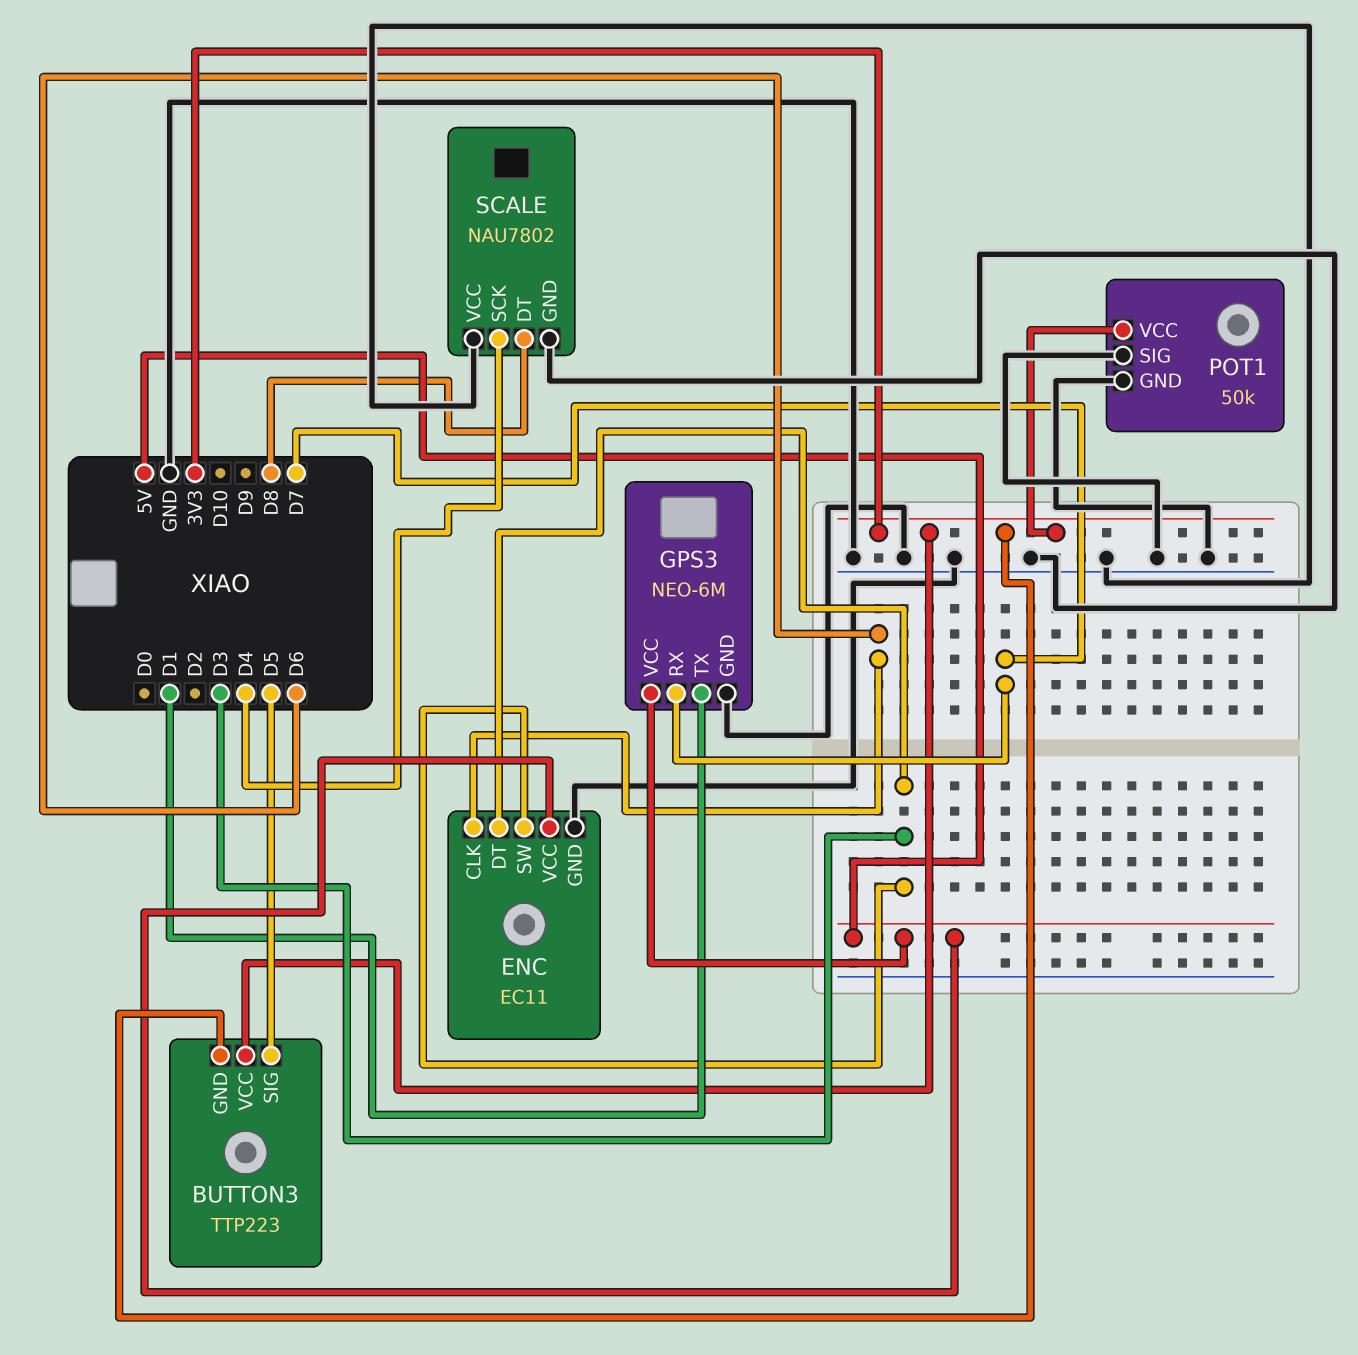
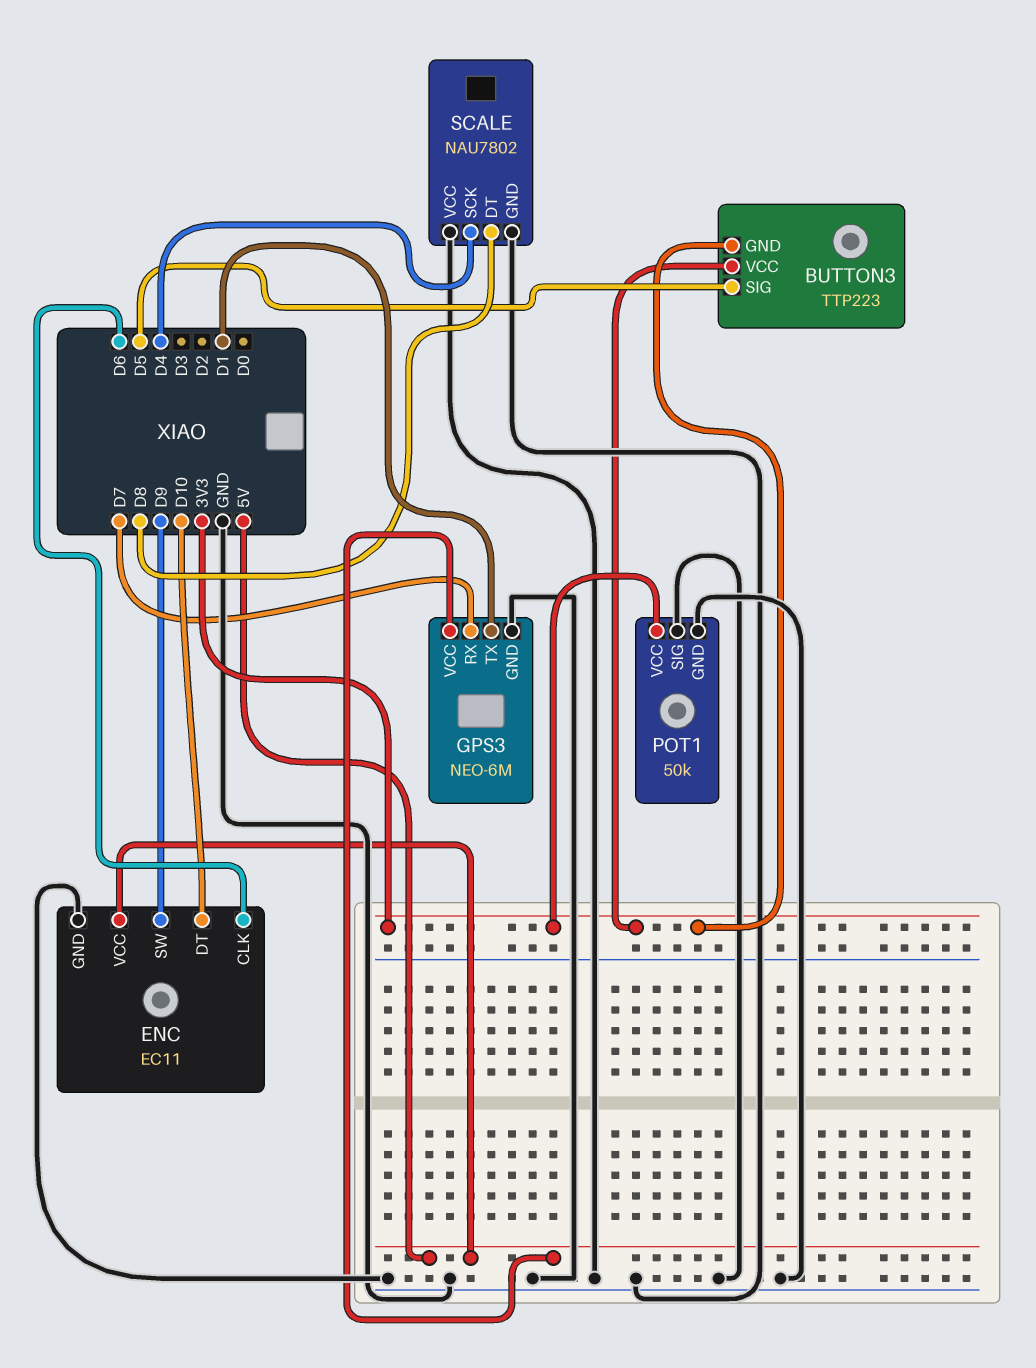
ENC pin DT: D3 -> D10
ENC pin SW: D3 -> D9

